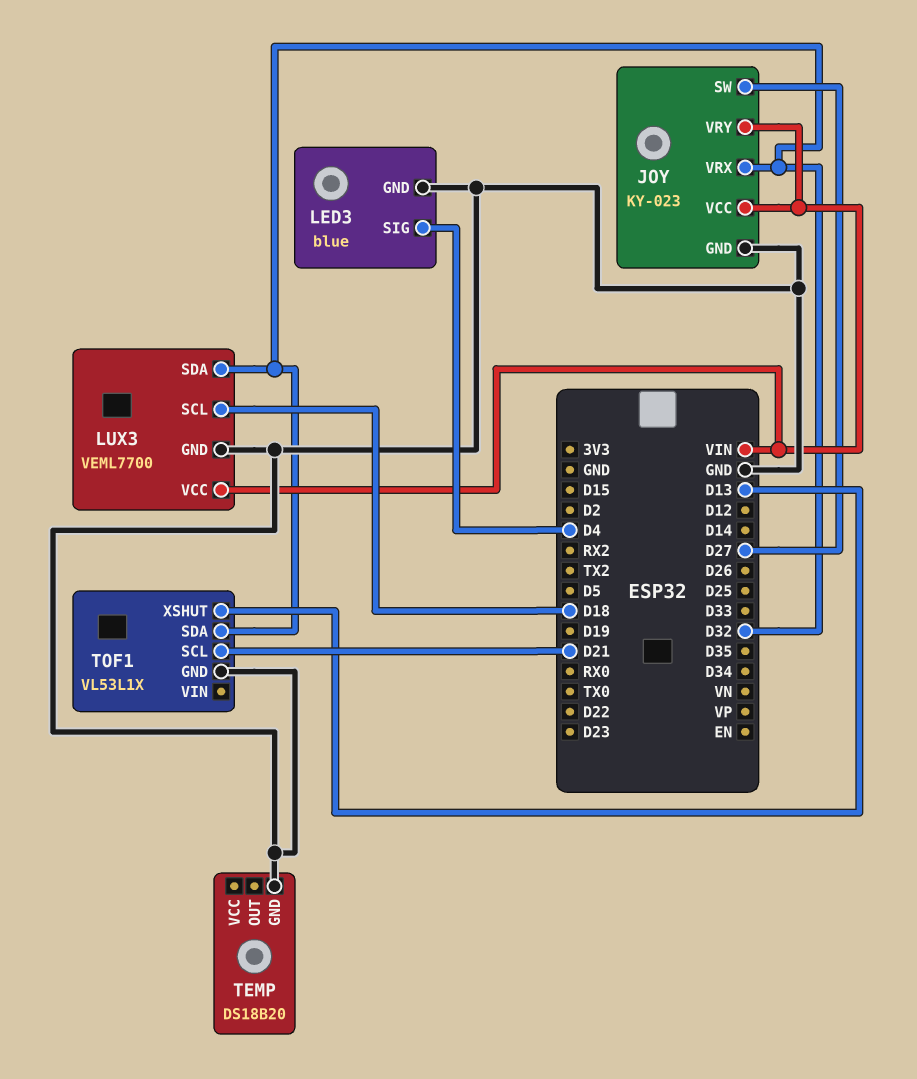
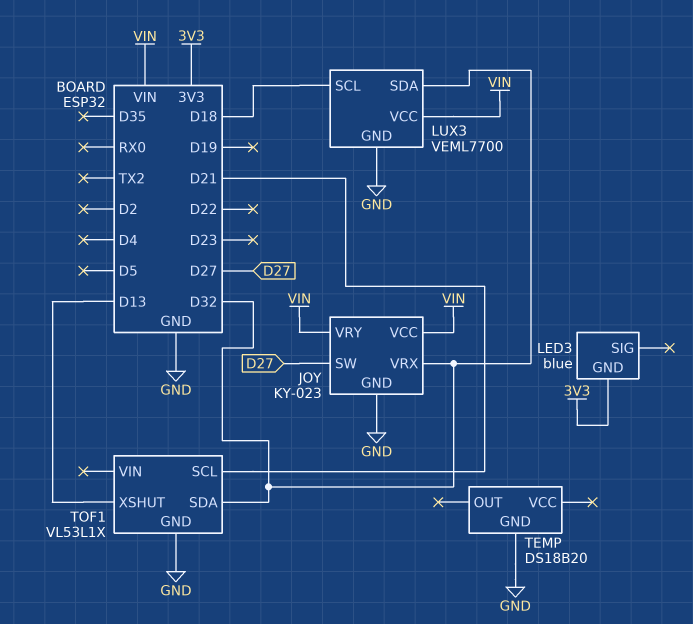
LED3 pin GND: GND -> 3V3
LED3 pin SIG: D4 -> none

